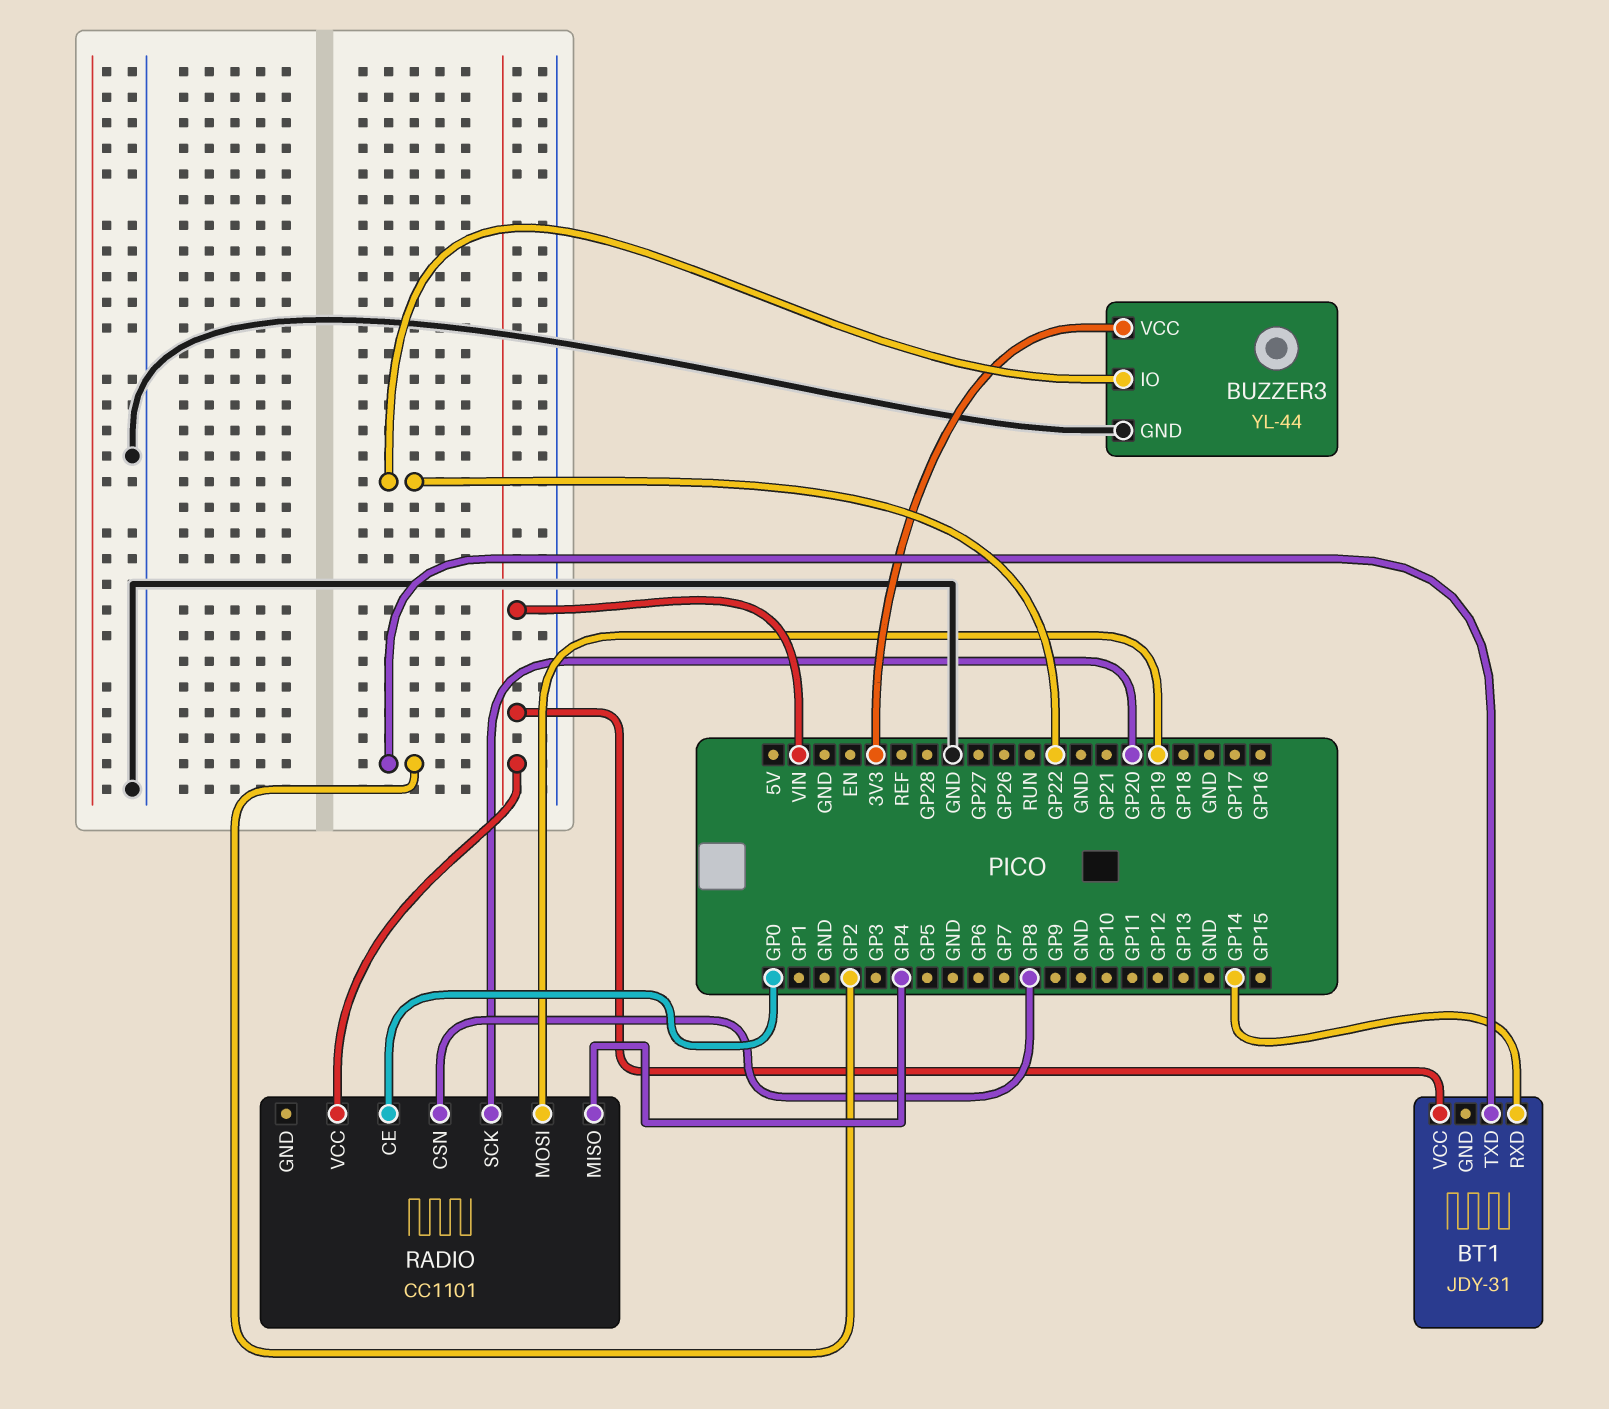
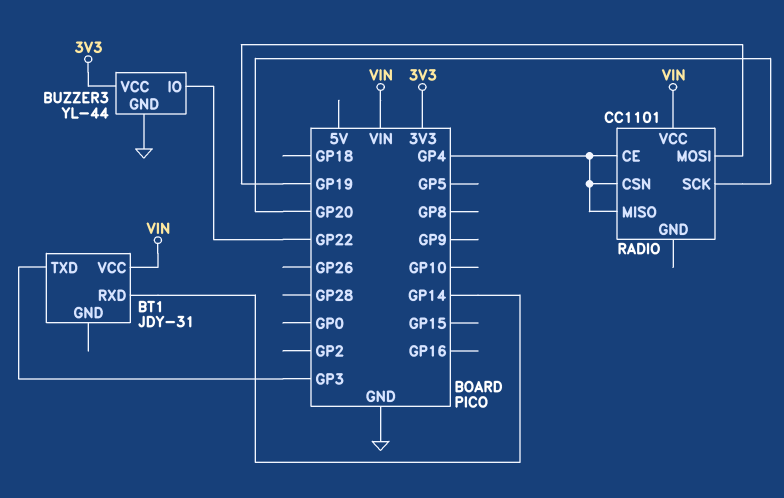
BT1 pin TXD: GP2 -> GP3
RADIO pin CE: GP0 -> GP4
RADIO pin CSN: GP8 -> GP4

